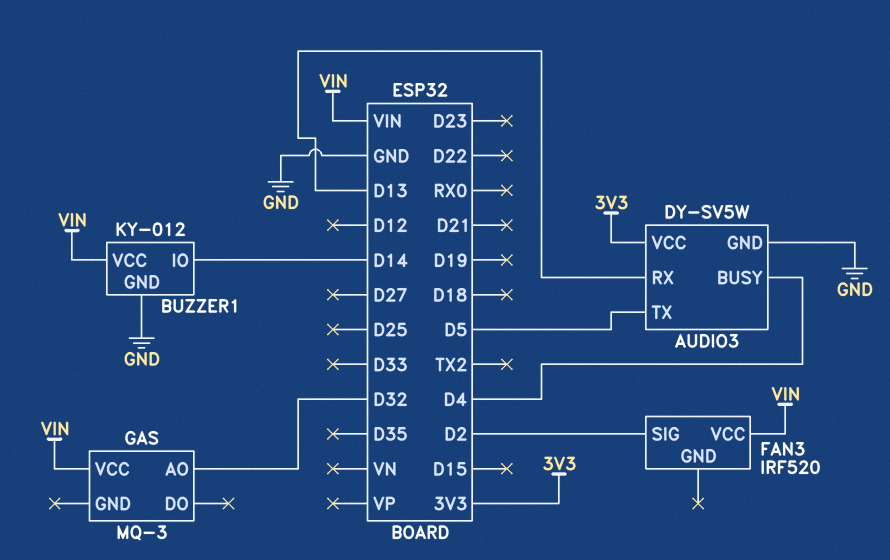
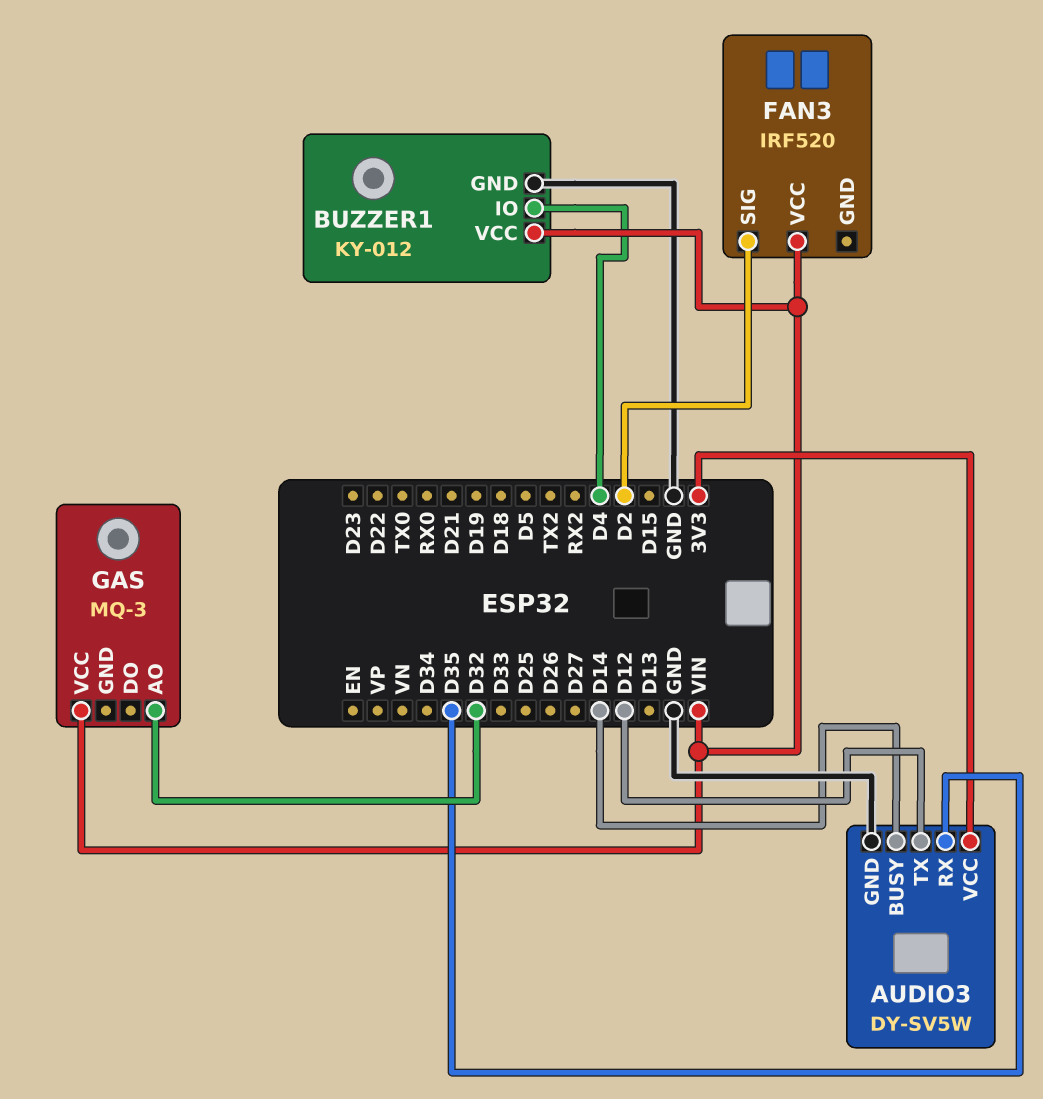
AUDIO3 pin BUSY: D4 -> D14
AUDIO3 pin RX: D13 -> D35
AUDIO3 pin TX: D5 -> D12
BUZZER1 pin IO: D14 -> D4

